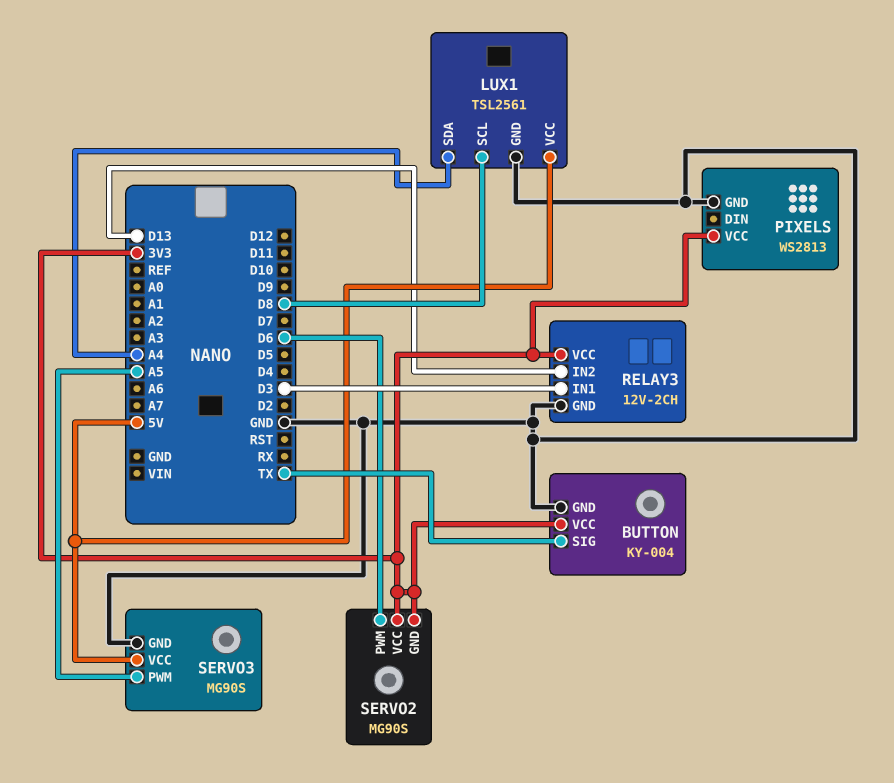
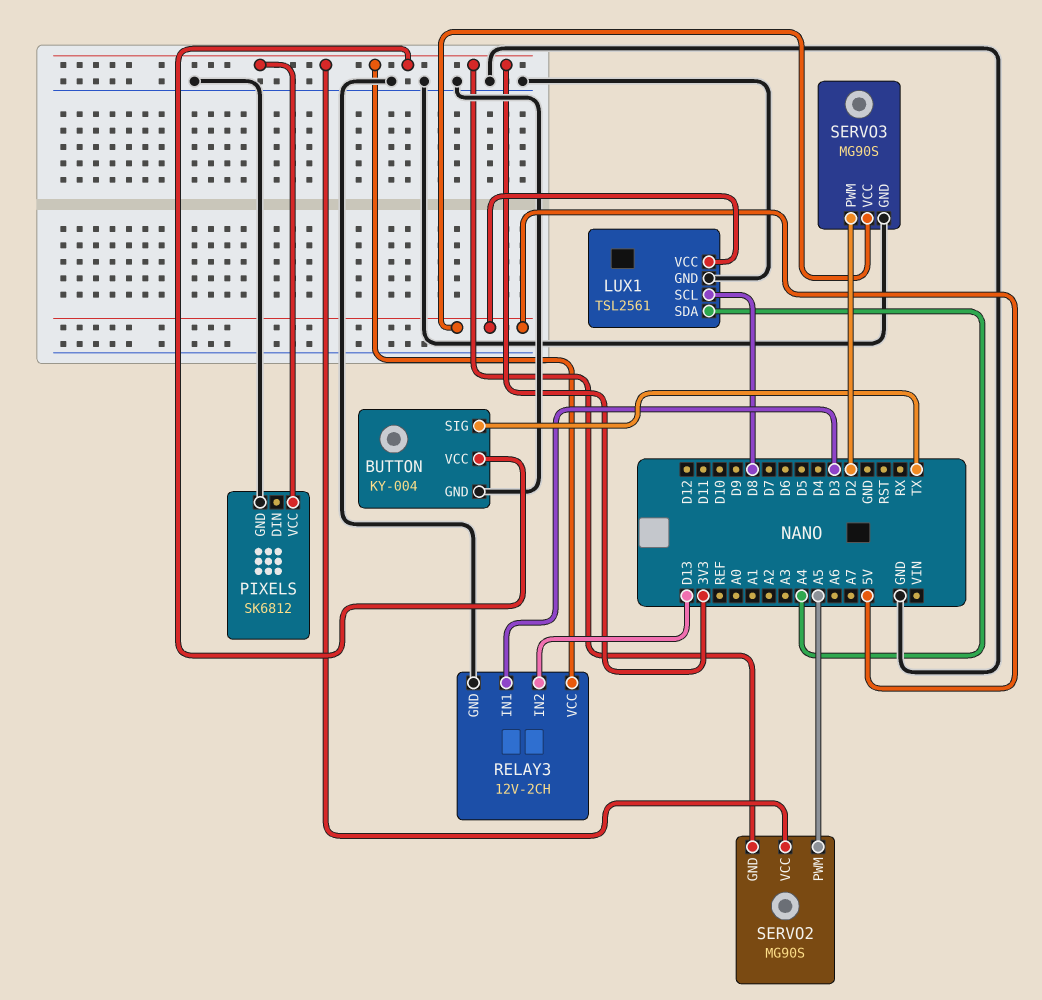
PIXELS: WS2813 -> SK6812
SERVO2 pin PWM: D6 -> A5
SERVO3 pin PWM: A5 -> D2

